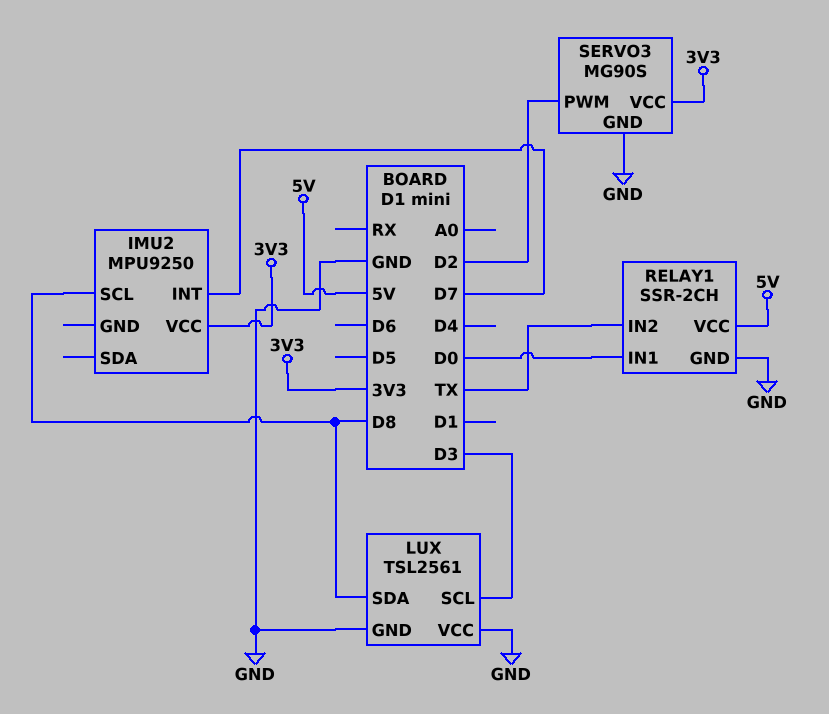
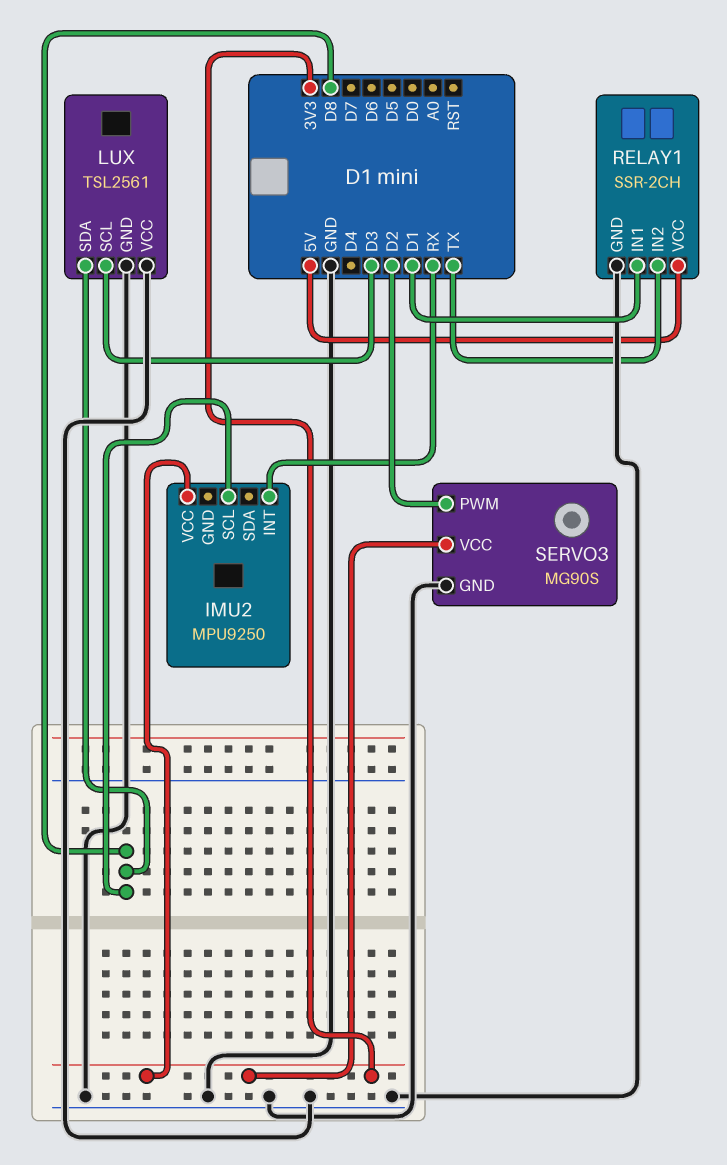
IMU2 pin INT: D7 -> RX
RELAY1 pin IN1: D0 -> D1

